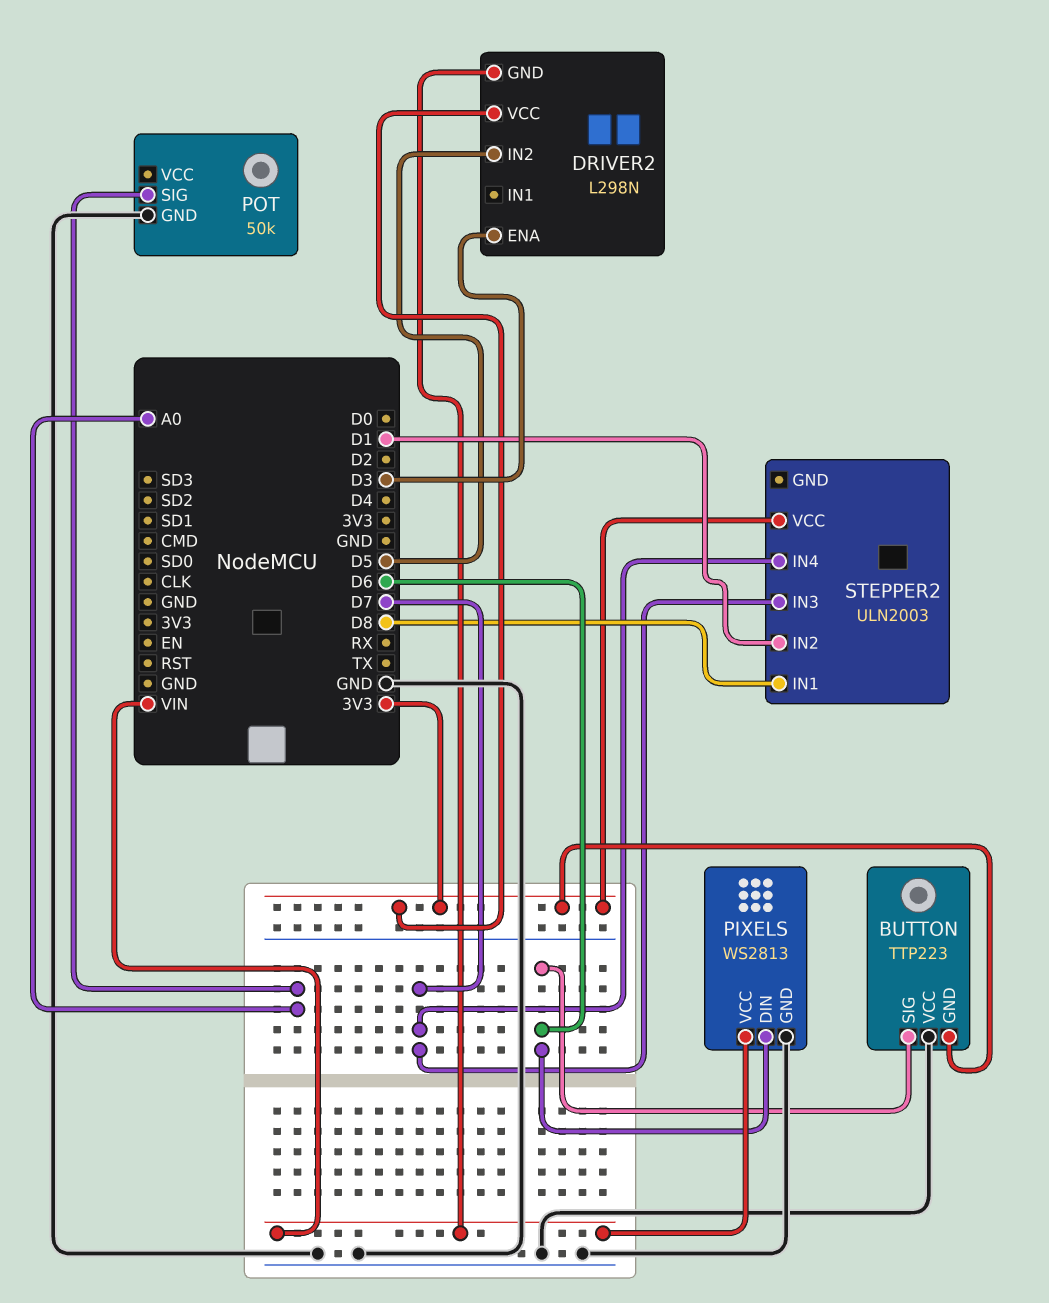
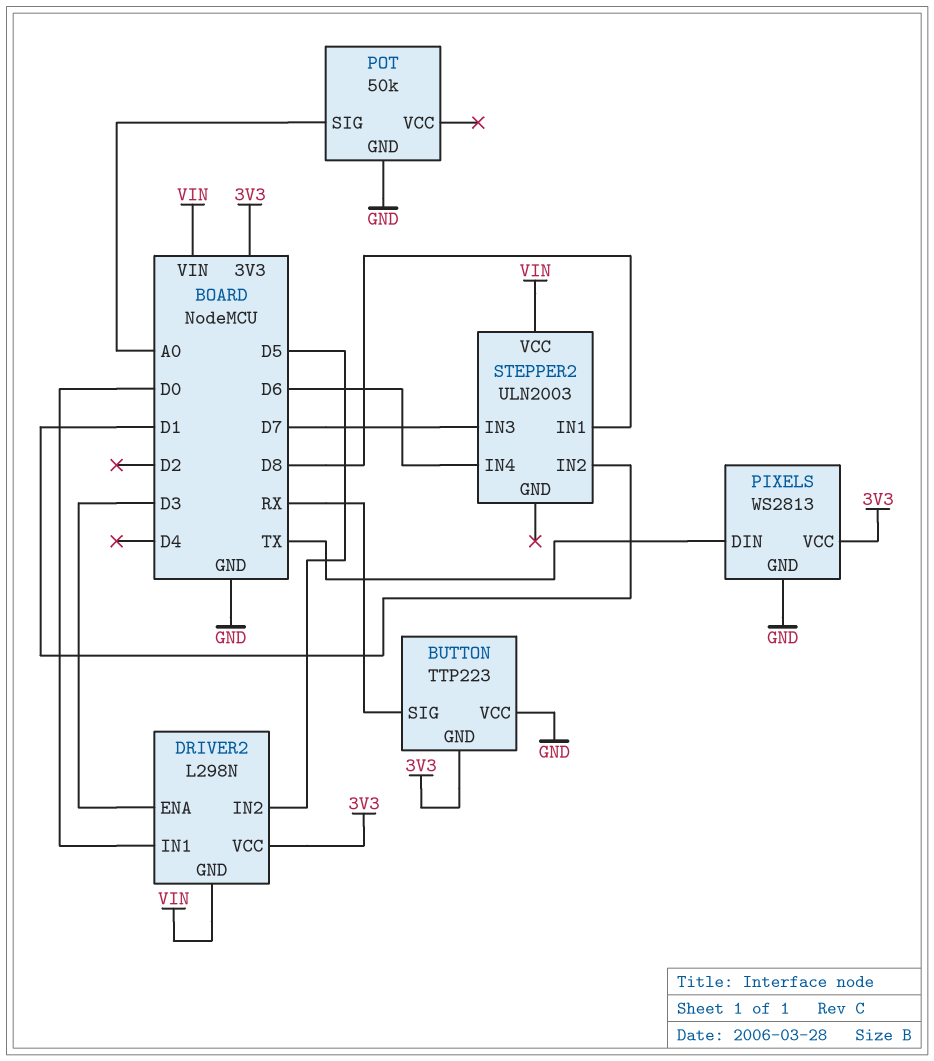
BUTTON pin SIG: D6 -> RX
DRIVER2 pin IN1: none -> D0
PIXELS pin DIN: D6 -> TX
PIXELS pin VCC: VIN -> 3V3
STEPPER2 pin IN4: D7 -> D6
STEPPER2 pin VCC: 3V3 -> VIN

